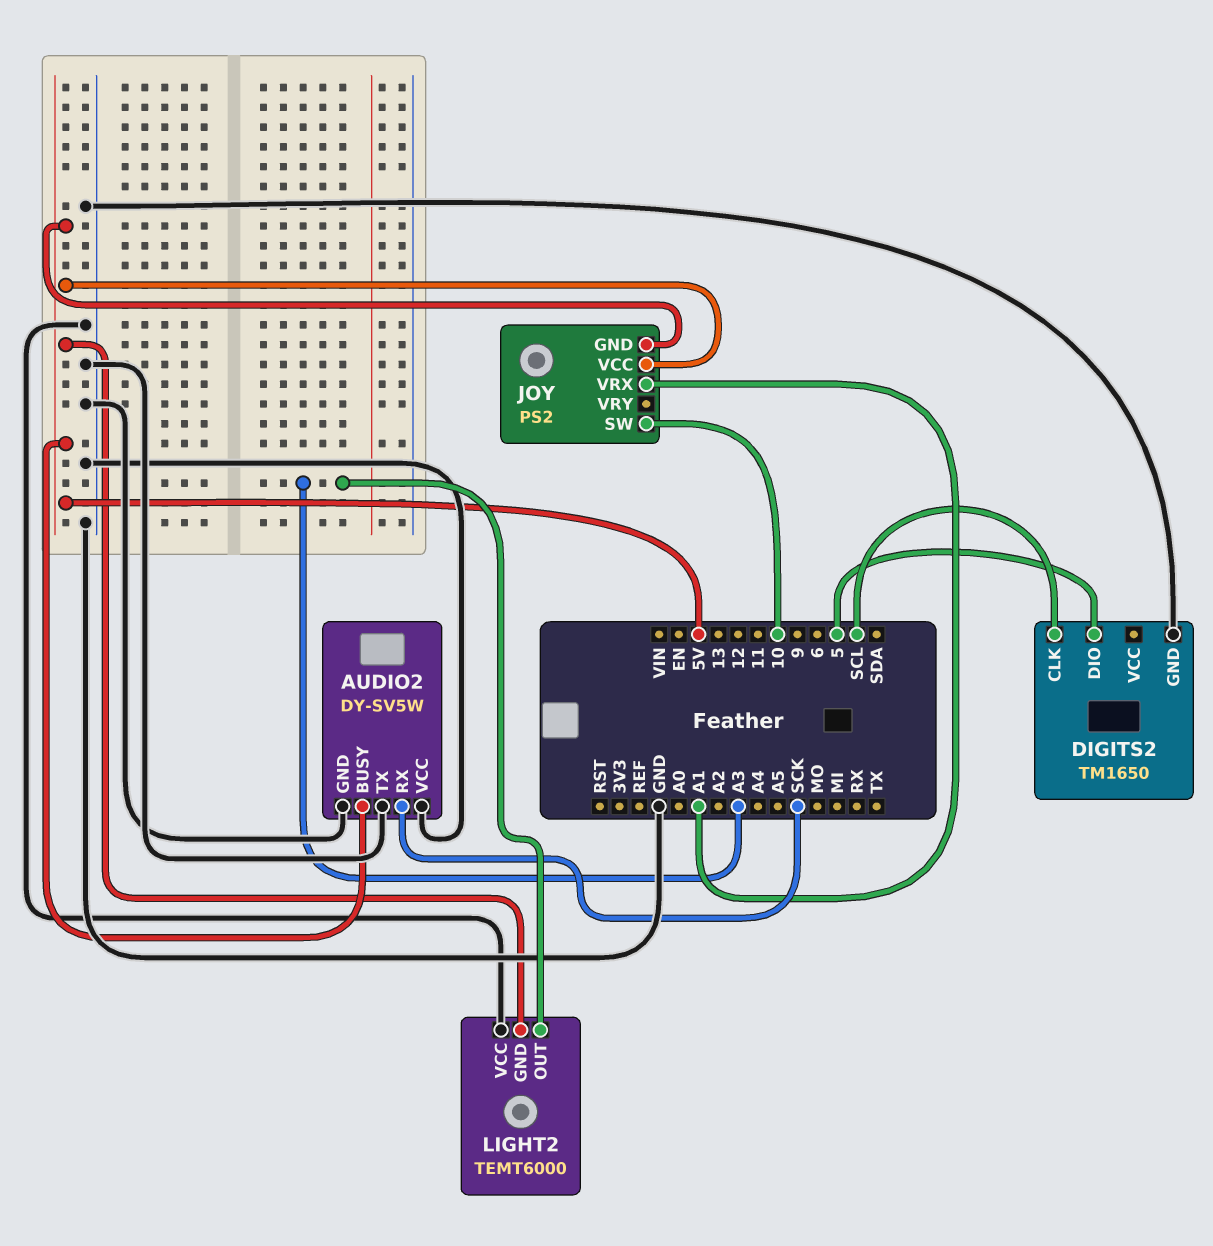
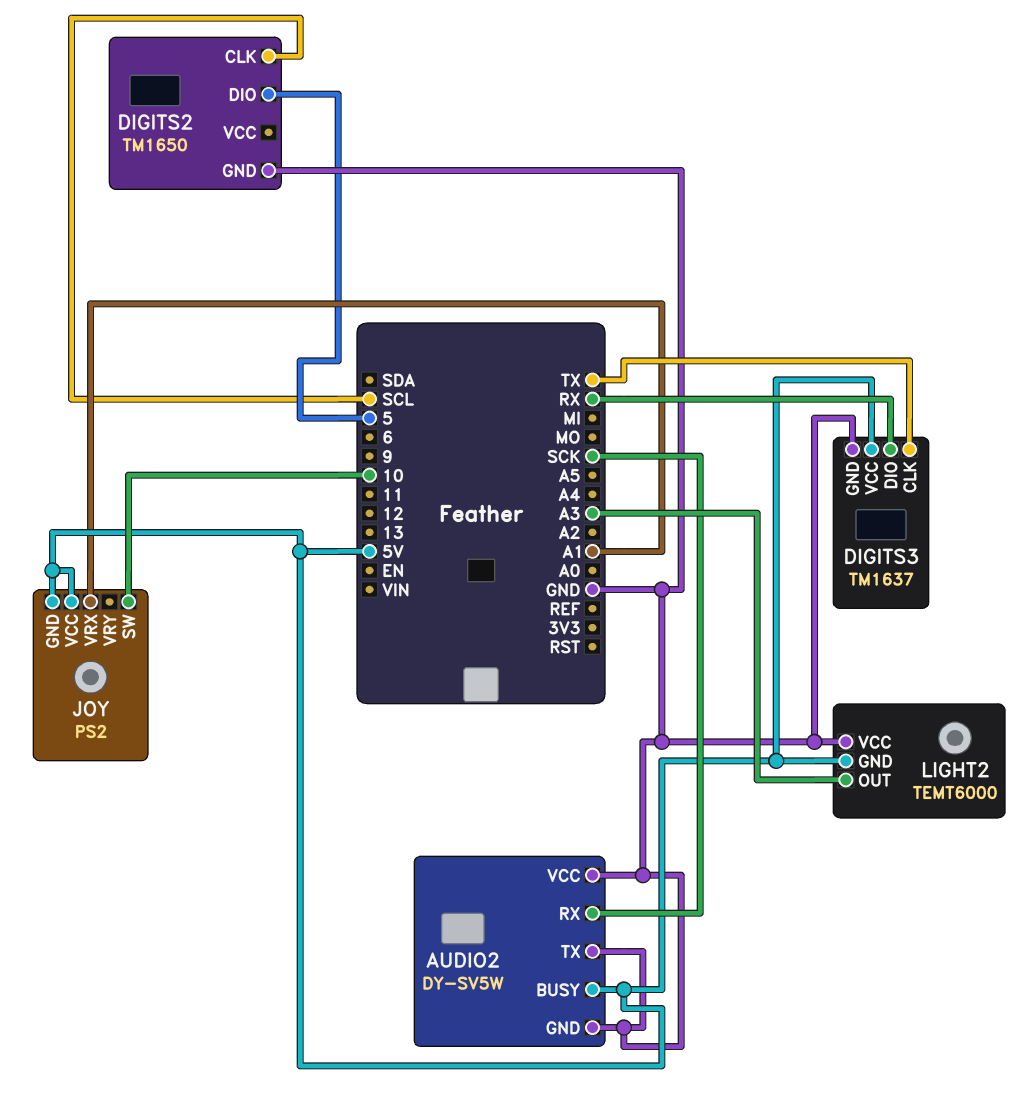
DIGITS3: none -> TM1637
DIGITS3 pin CLK: none -> TX
DIGITS3 pin DIO: none -> RX
DIGITS3 pin GND: none -> GND
DIGITS3 pin VCC: none -> 5V

